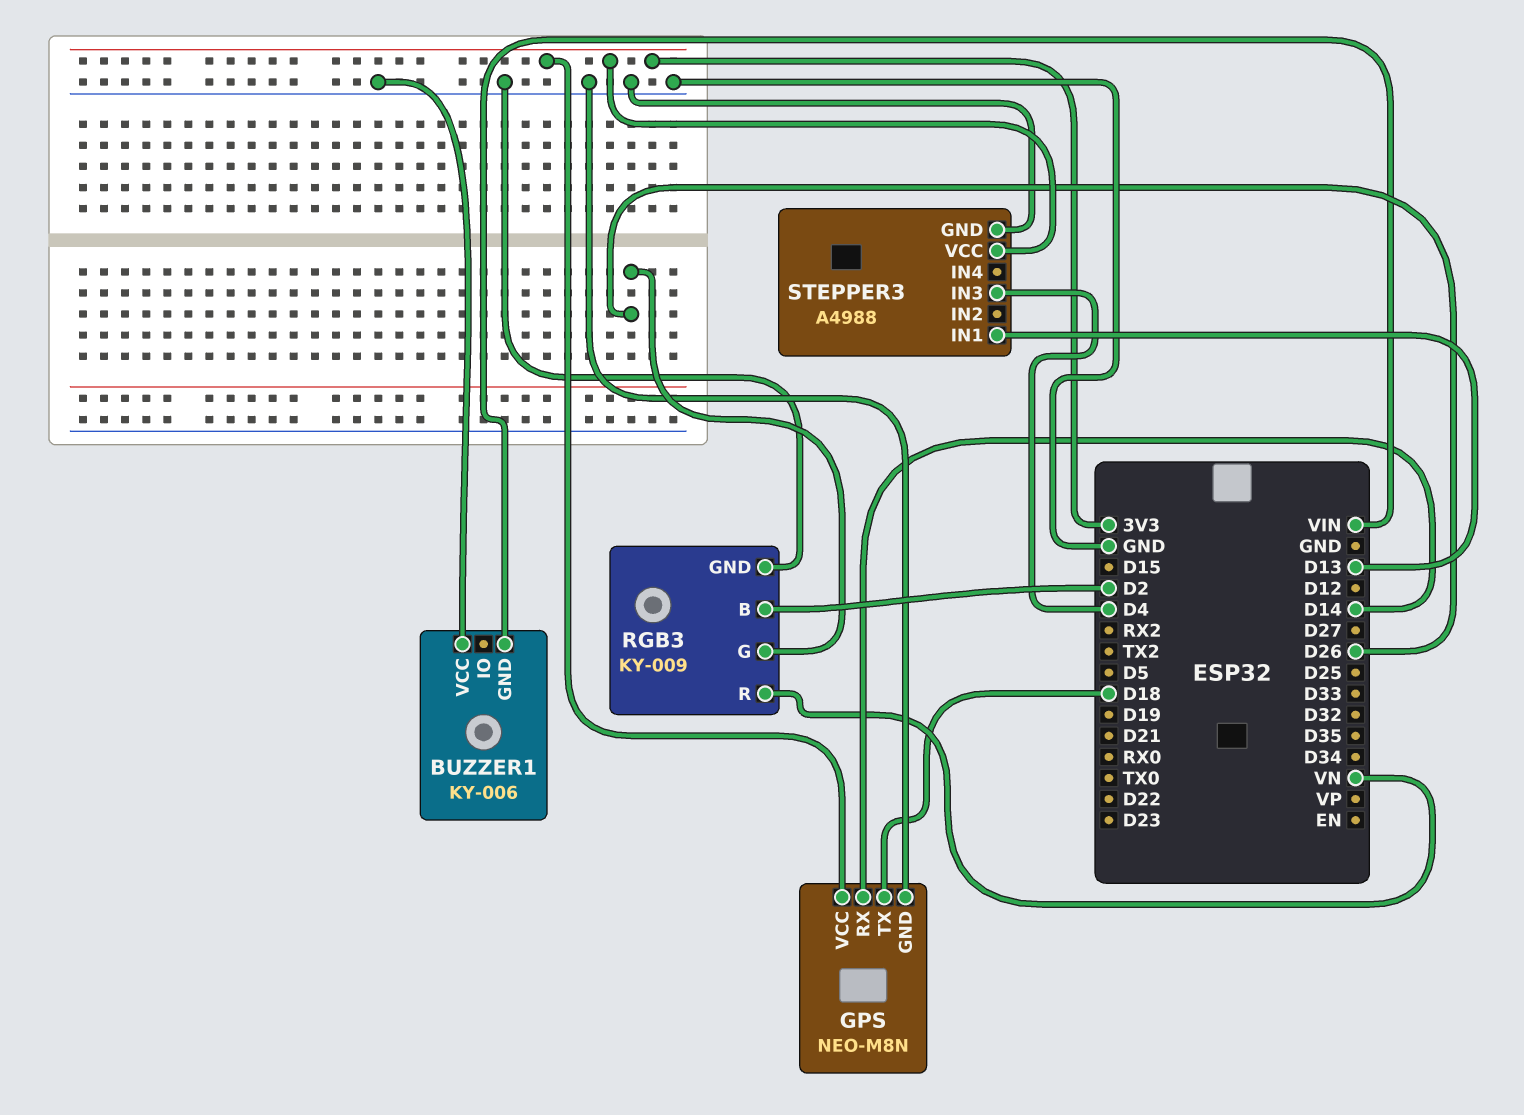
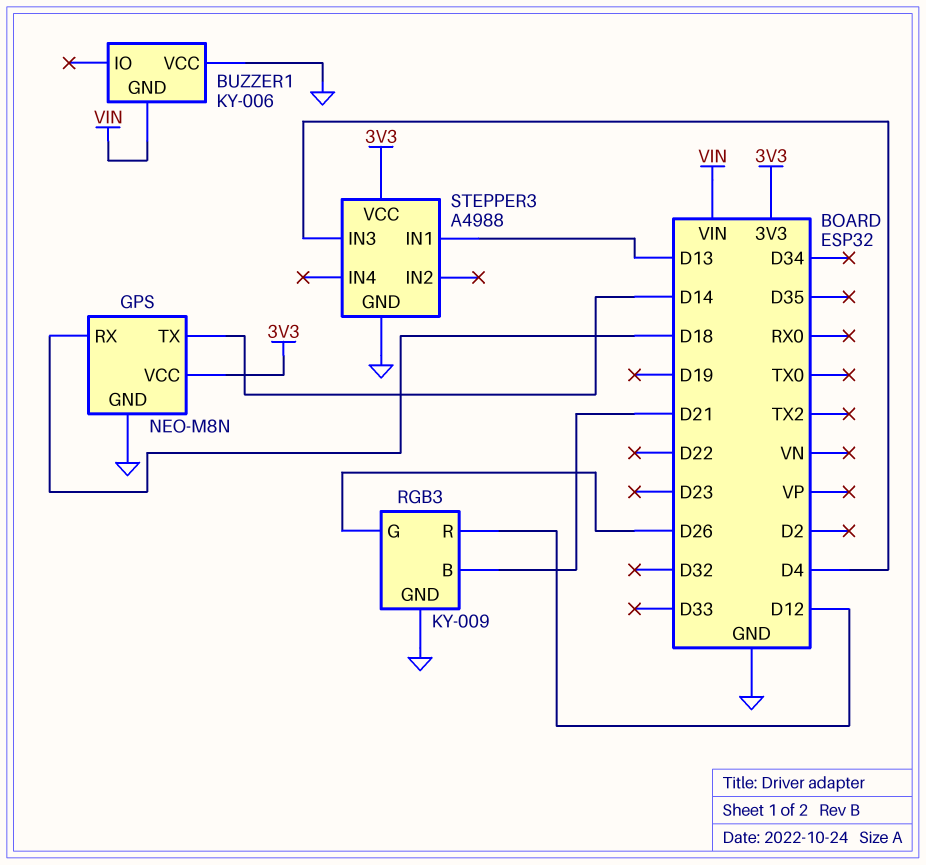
GPS pin RX: D14 -> D18
GPS pin TX: D18 -> D14
RGB3 pin B: D2 -> D21
RGB3 pin R: VN -> D12

